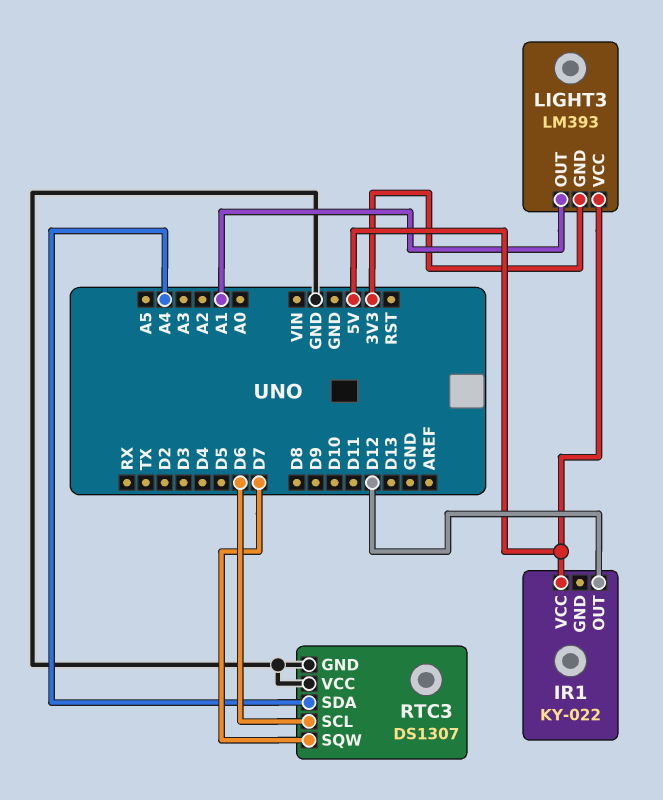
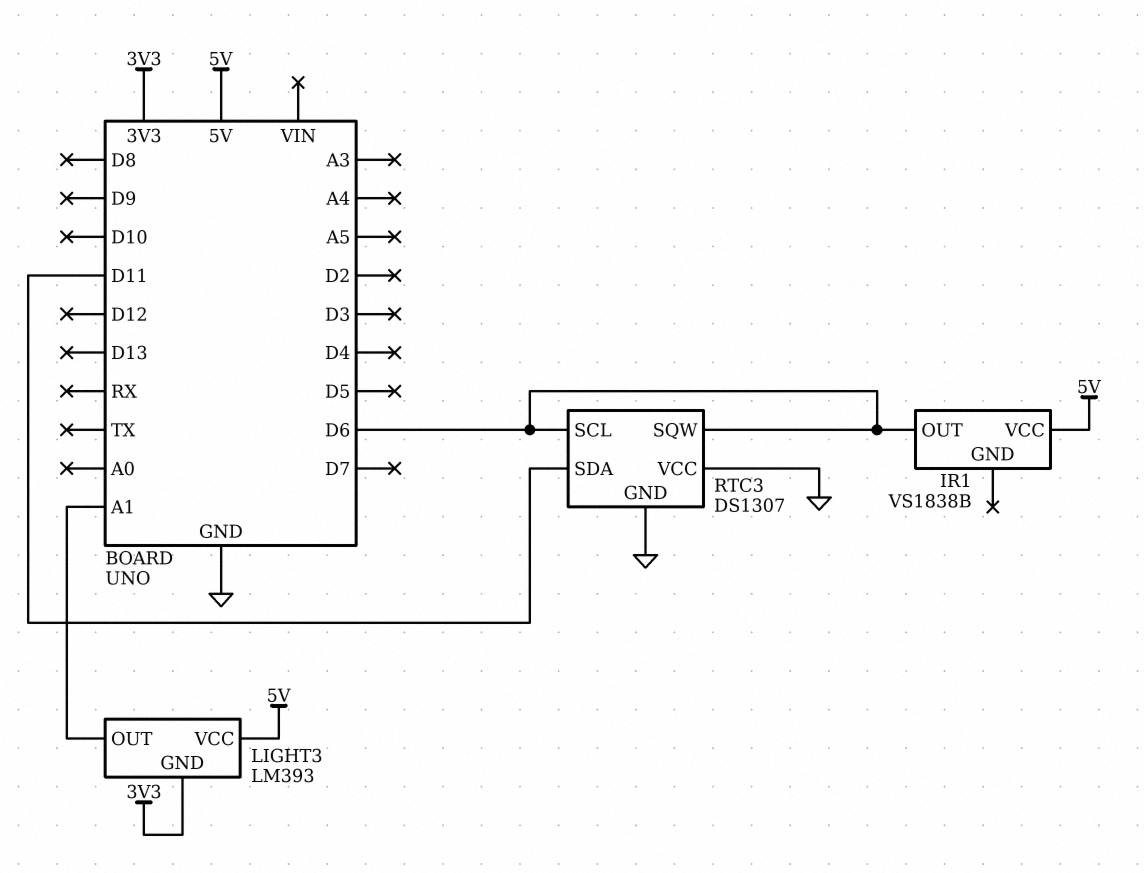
IR1: KY-022 -> VS1838B
IR1 pin OUT: D12 -> D6
RTC3 pin SDA: A4 -> D11
RTC3 pin SQW: D7 -> D6

